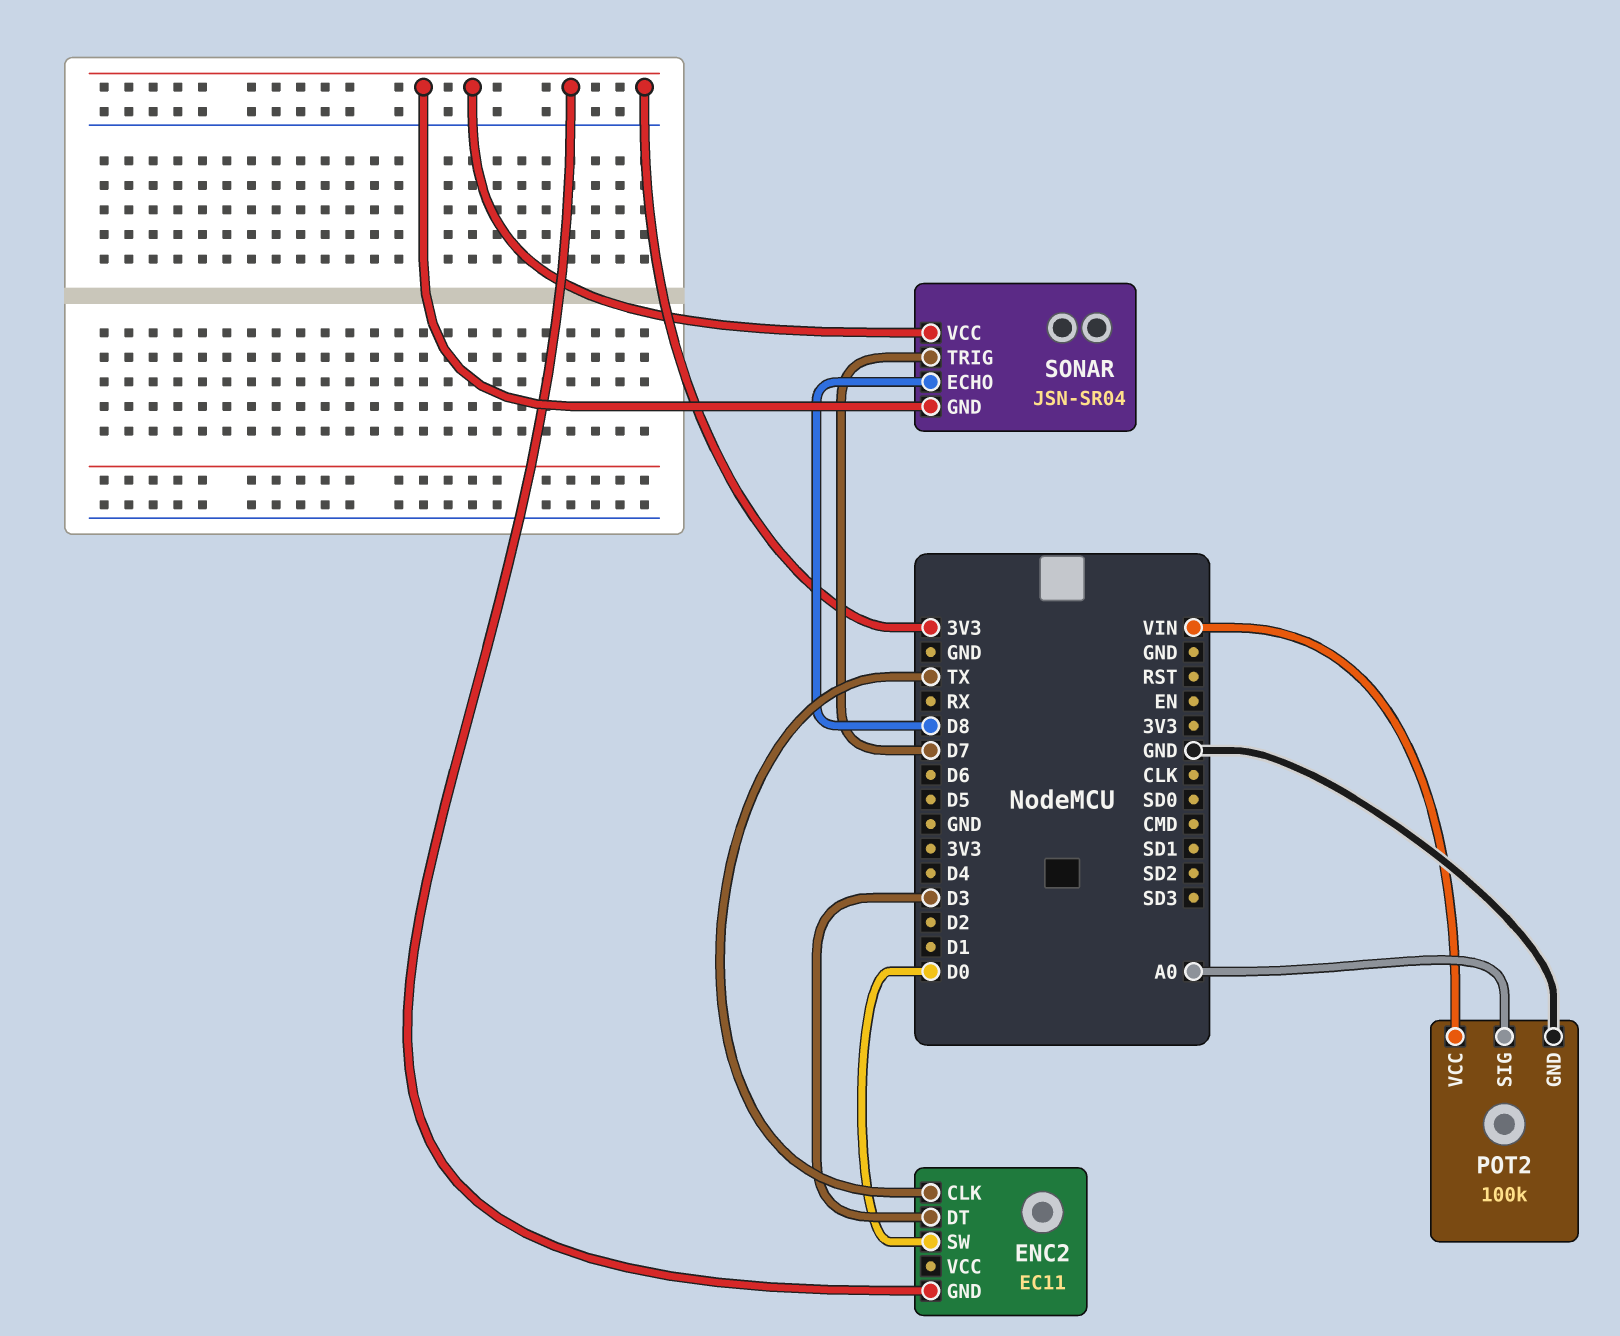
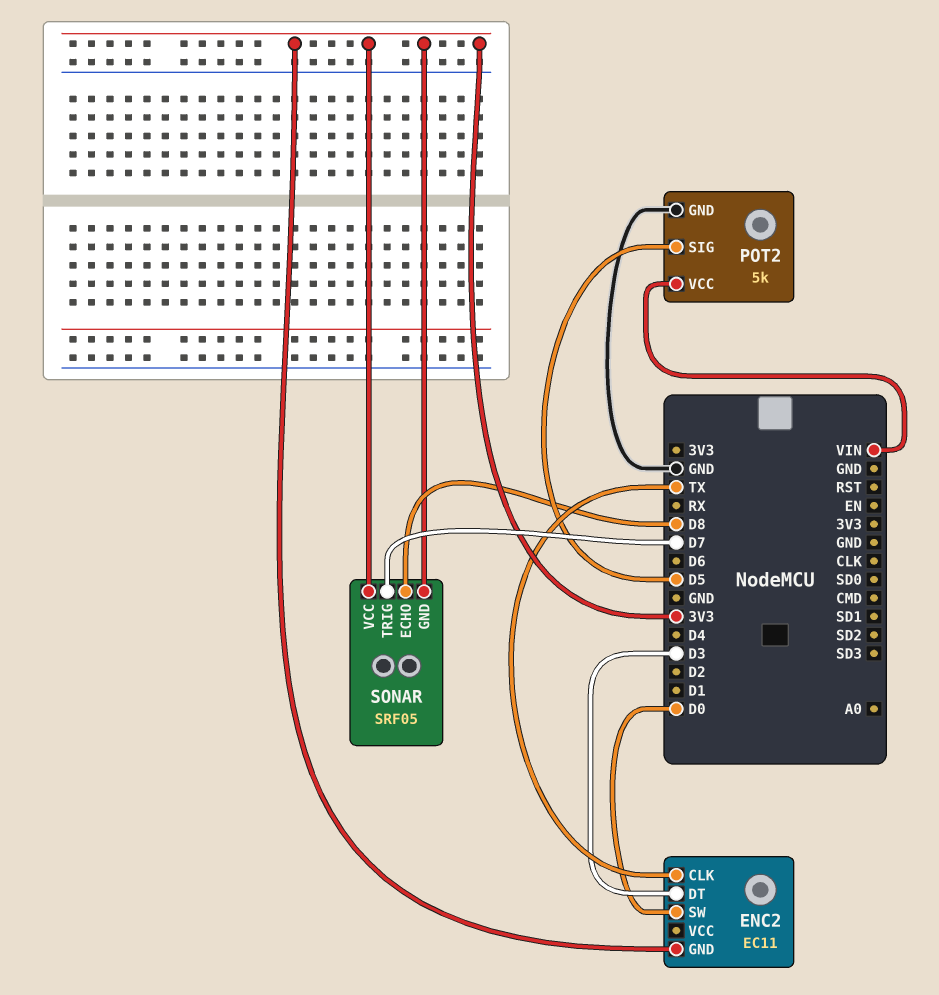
POT2: 100k -> 5k
POT2 pin SIG: A0 -> D5
SONAR: JSN-SR04 -> SRF05

